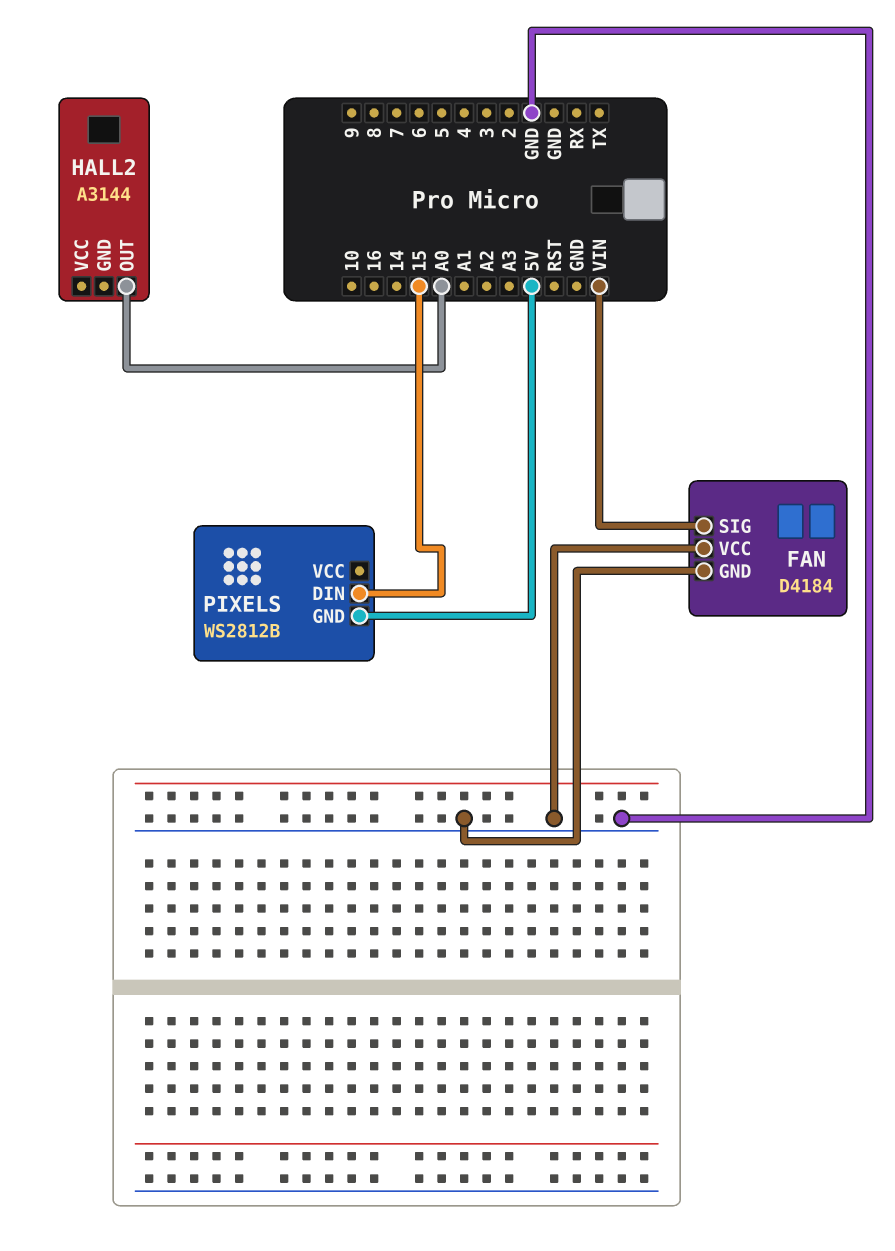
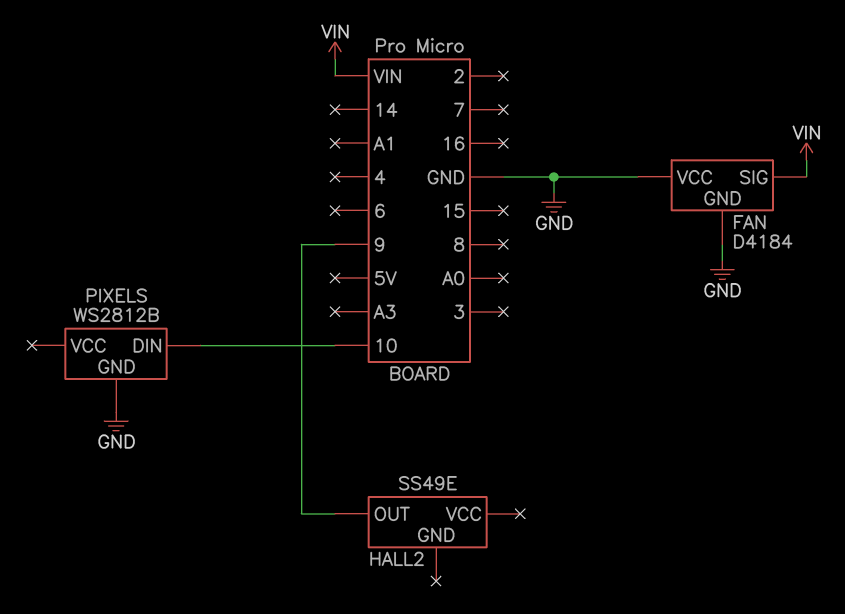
HALL2: A3144 -> SS49E
HALL2 pin OUT: A0 -> 9
PIXELS pin DIN: 15 -> 10
PIXELS pin GND: 5V -> GND

